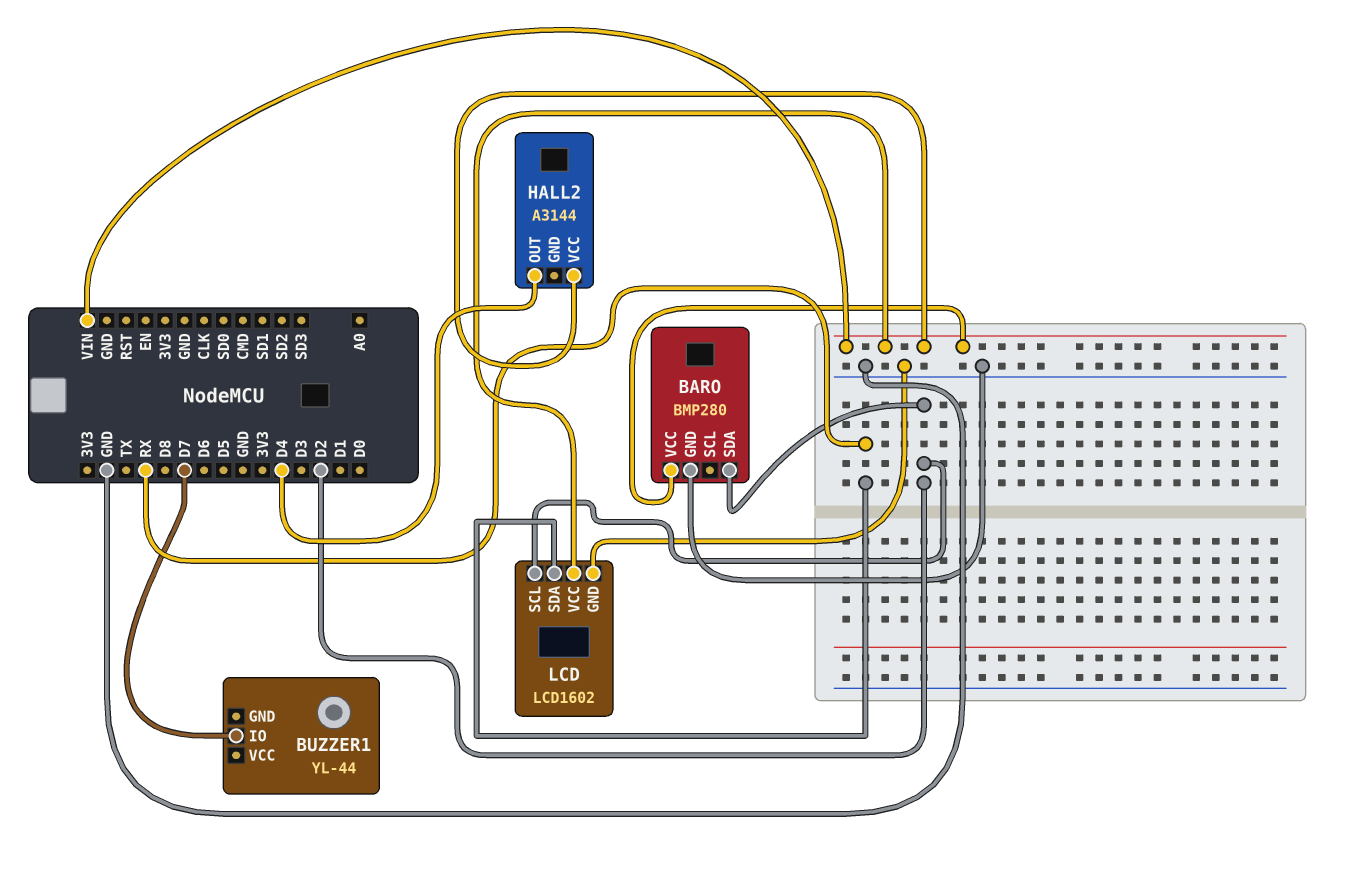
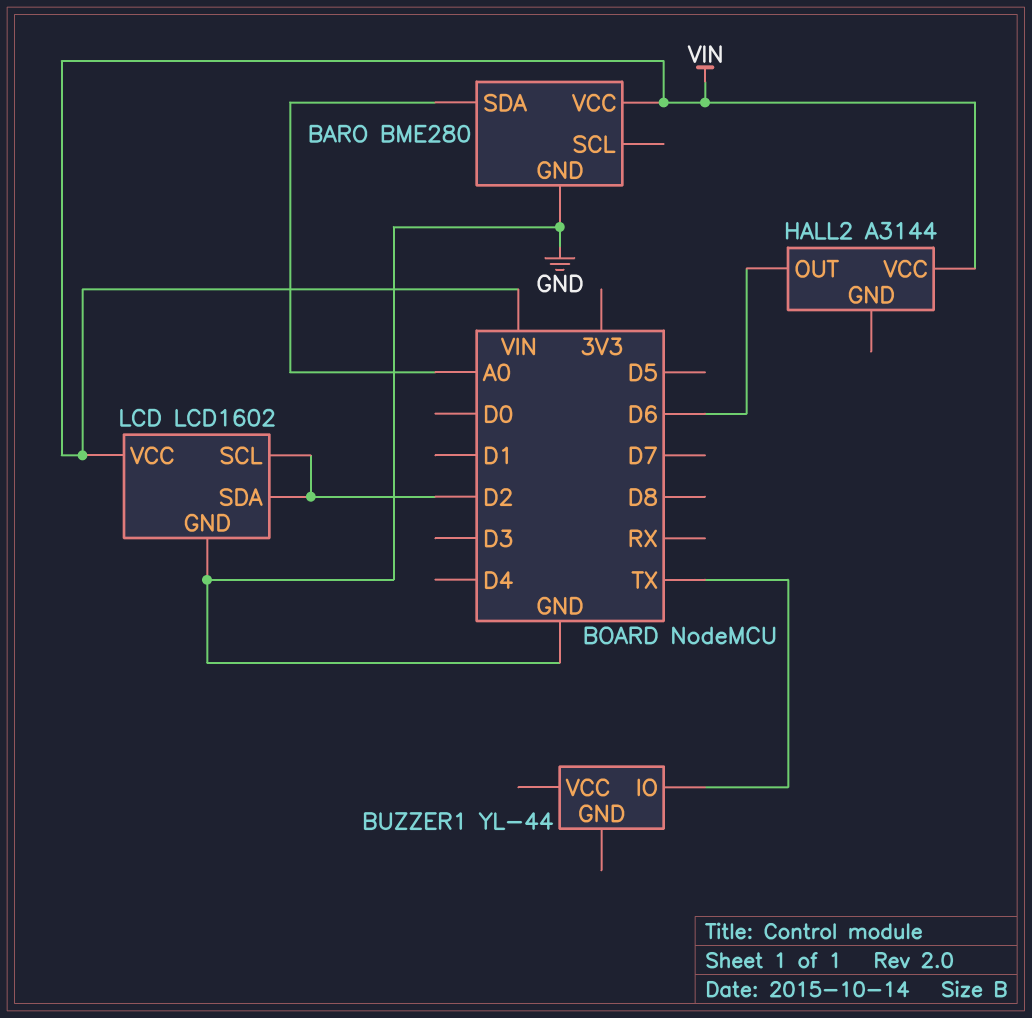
BARO: BMP280 -> BME280
BARO pin SDA: D2 -> A0
BUZZER1 pin IO: D7 -> TX
HALL2 pin OUT: D4 -> D6
LCD pin SDA: RX -> D2

